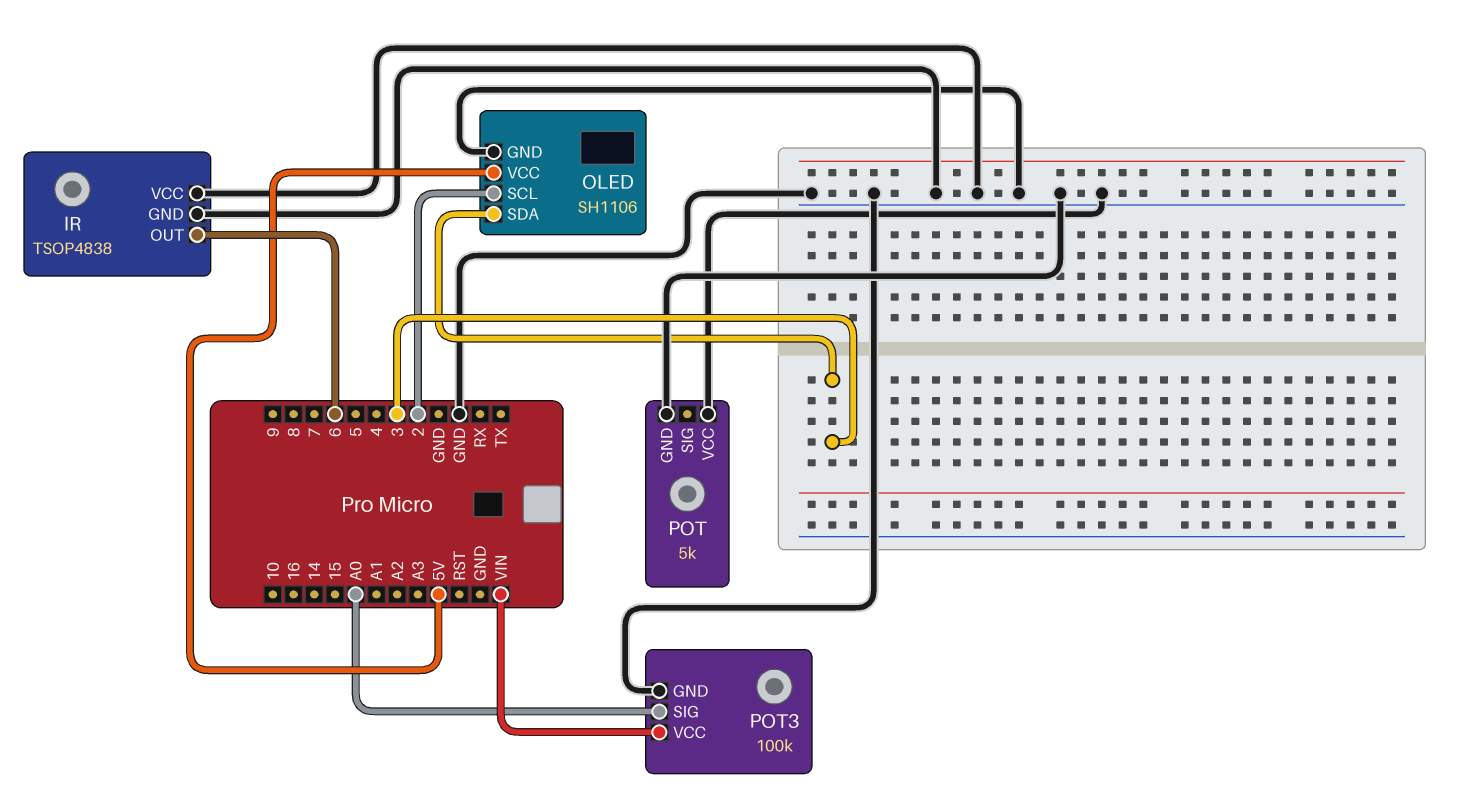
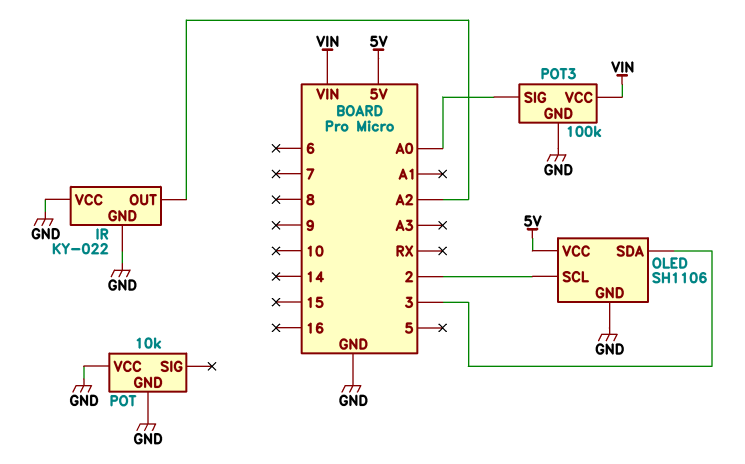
IR: TSOP4838 -> KY-022
IR pin OUT: 6 -> A2
POT: 5k -> 10k

